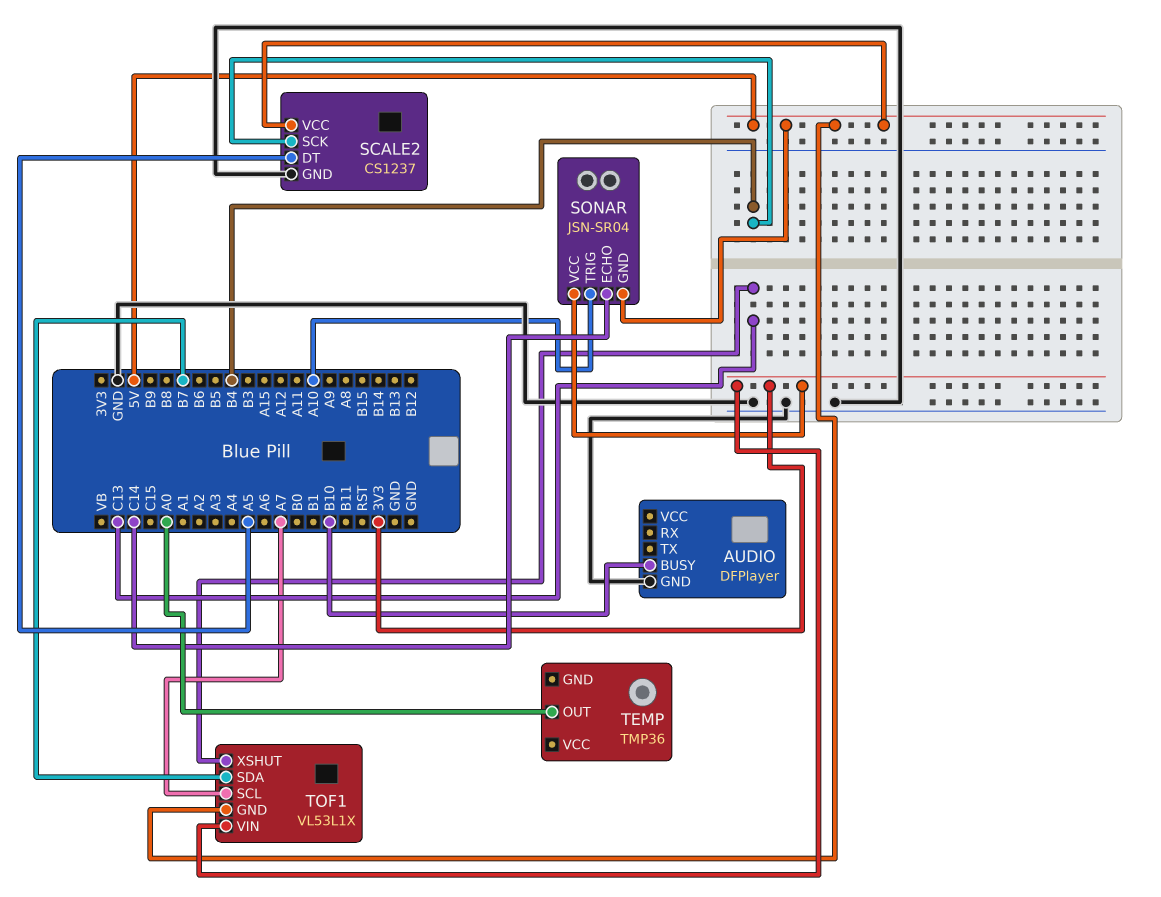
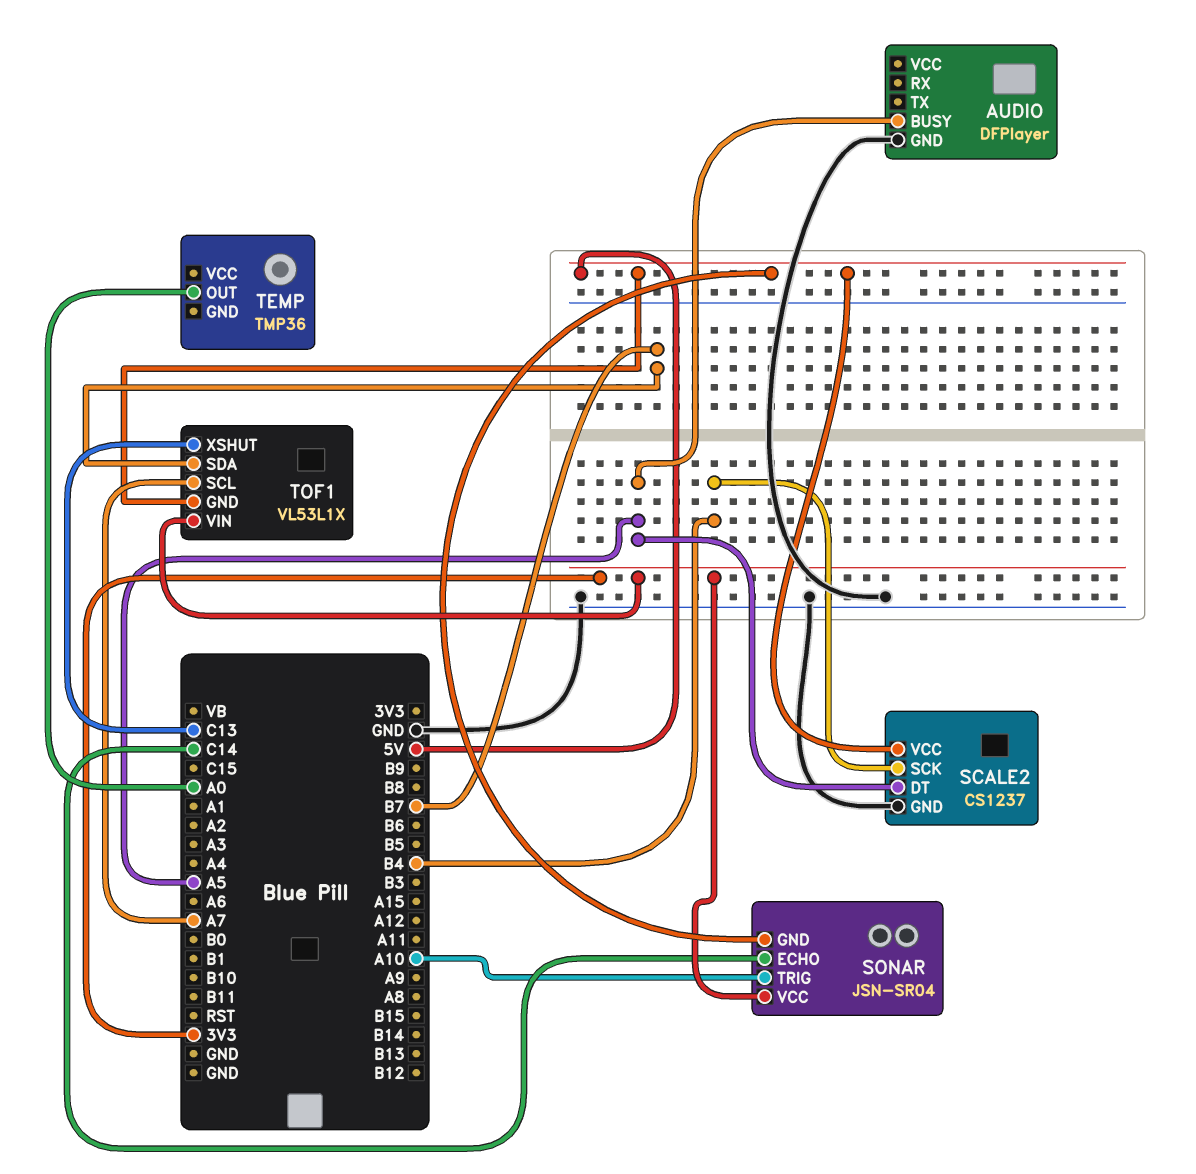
AUDIO pin BUSY: B10 -> A5

